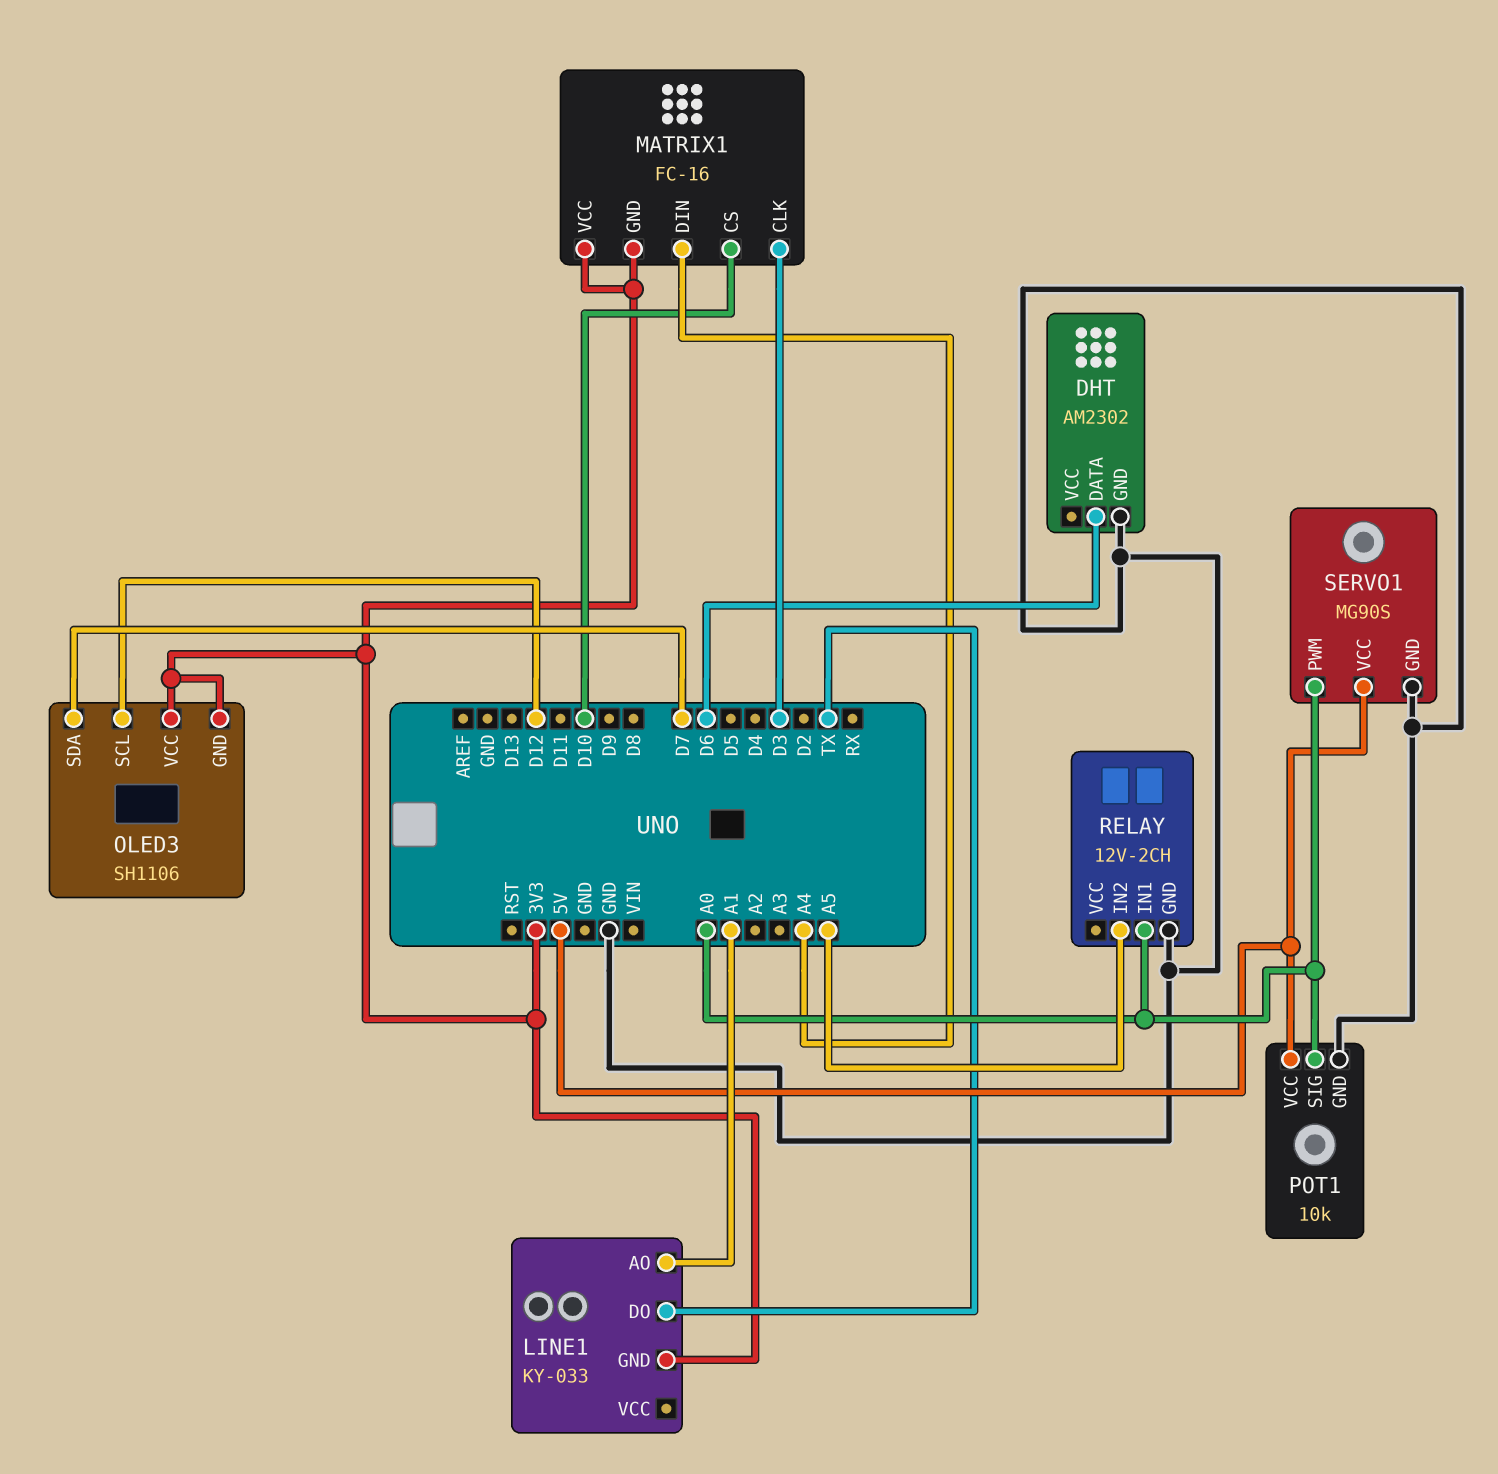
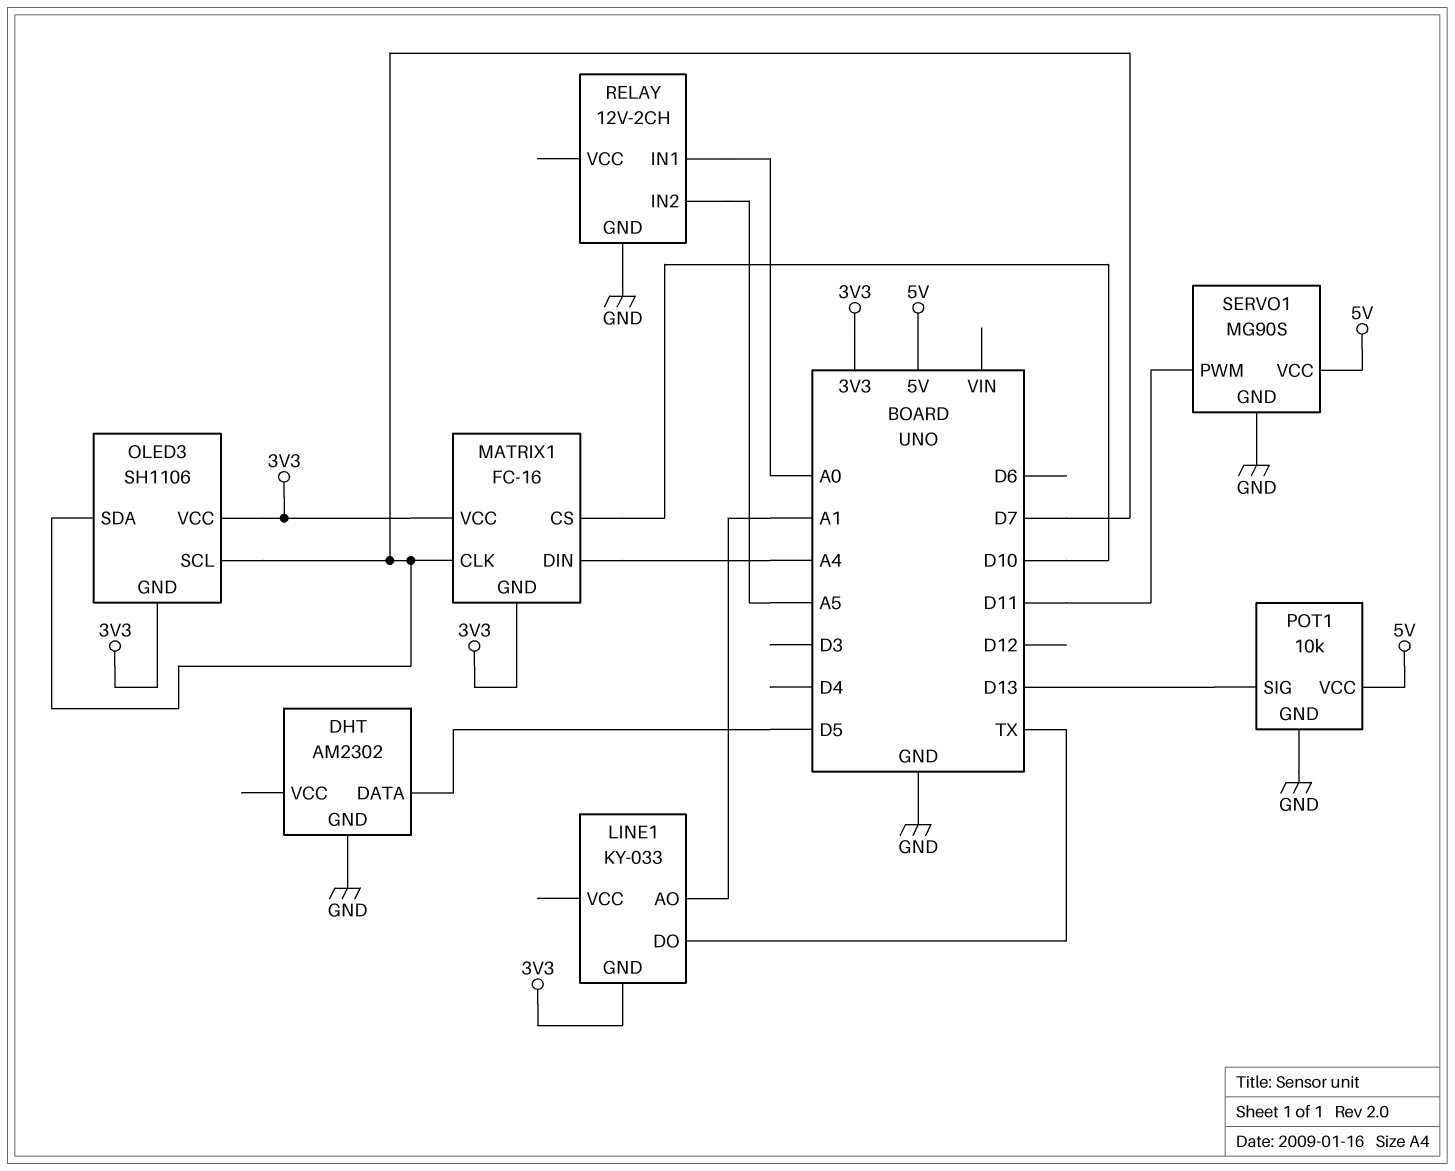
DHT pin DATA: D6 -> D5
MATRIX1 pin CLK: D3 -> D7
OLED3 pin SCL: D12 -> D7
POT1 pin SIG: A0 -> D13
SERVO1 pin PWM: A0 -> D11

